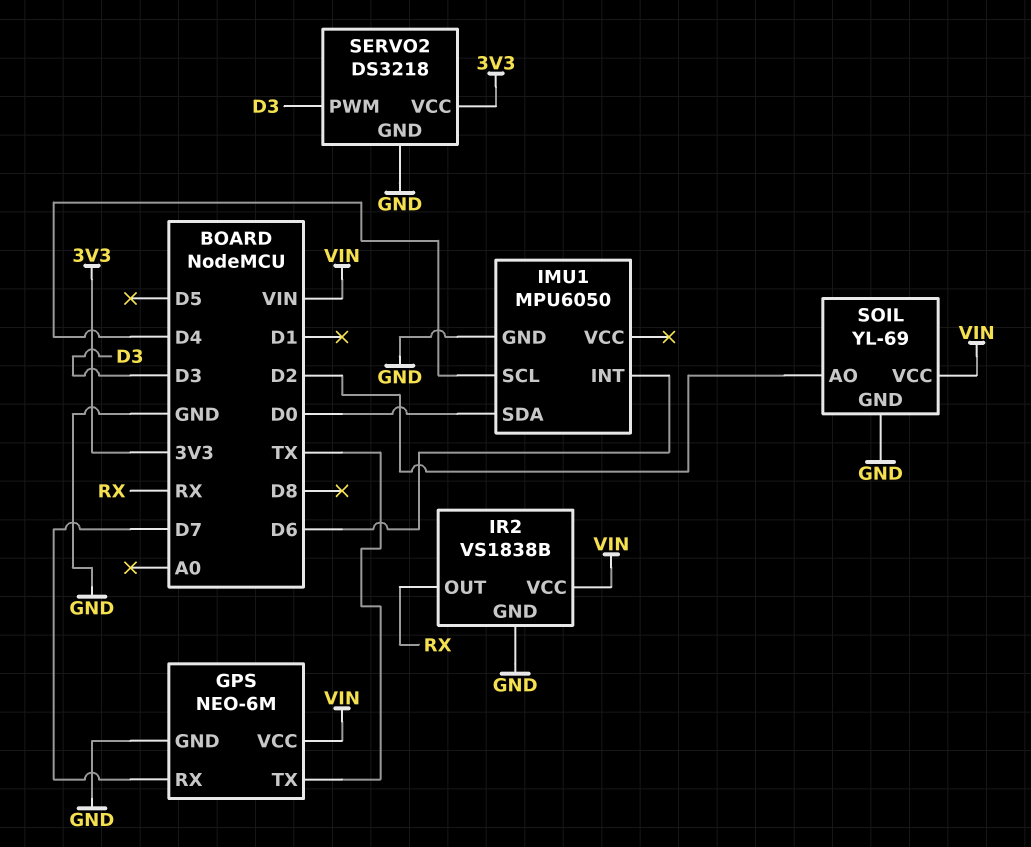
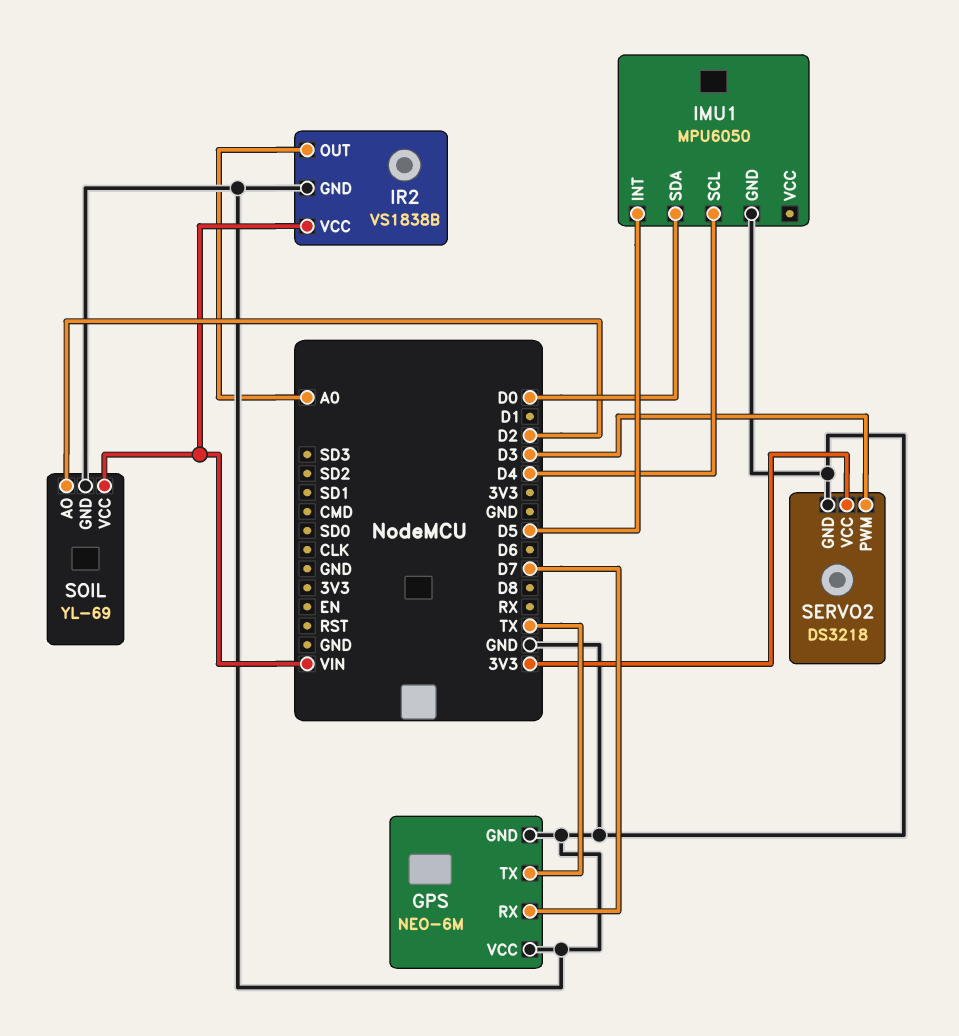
GPS pin VCC: VIN -> GND
IMU1 pin INT: D6 -> D5
IR2 pin OUT: RX -> A0

